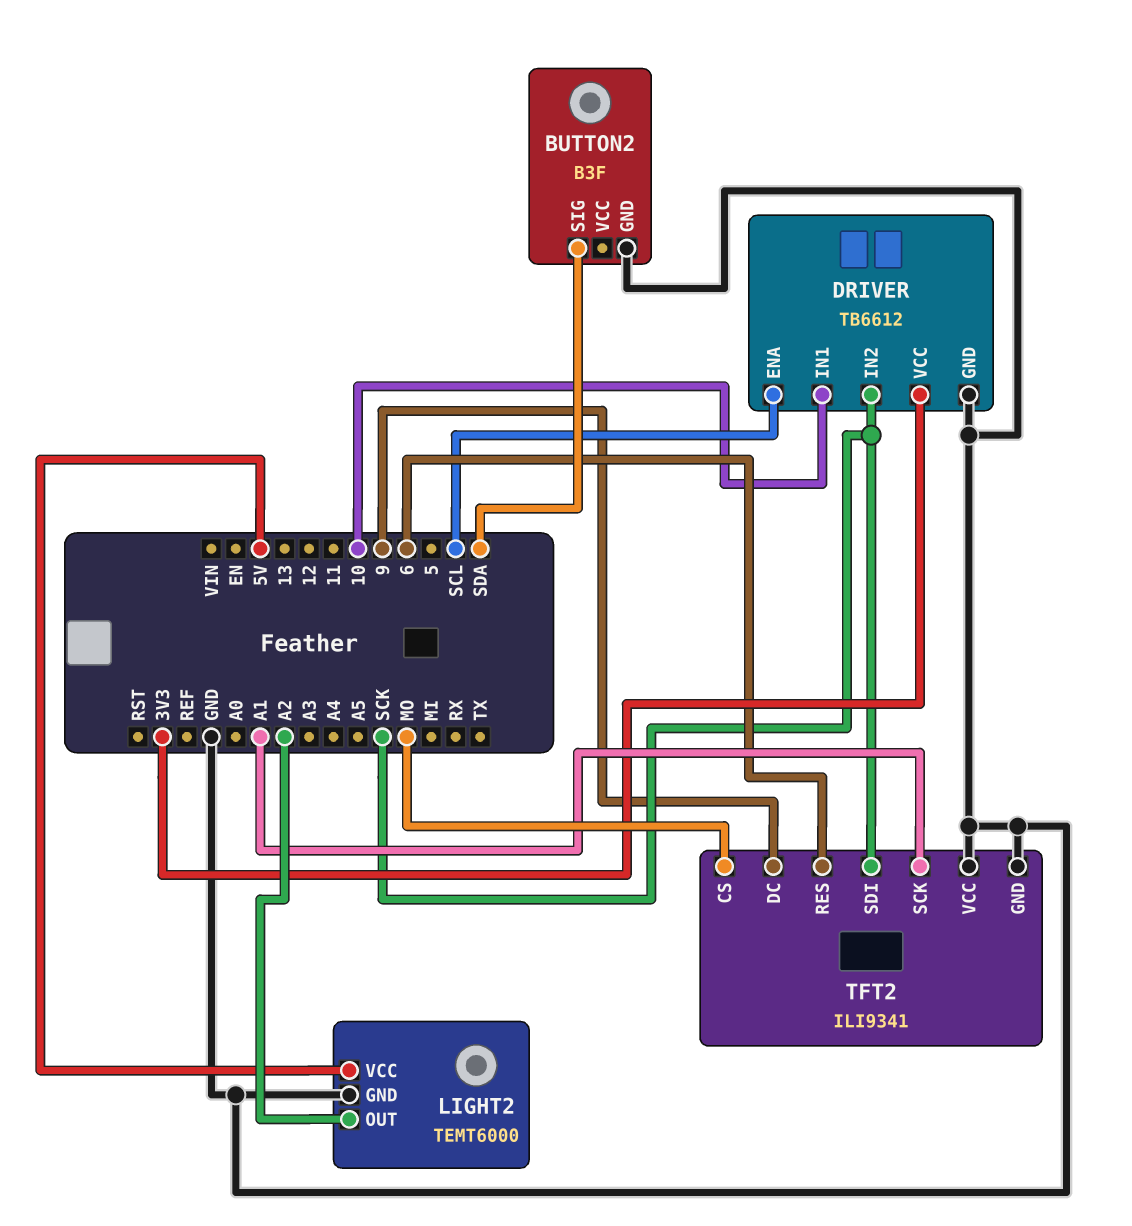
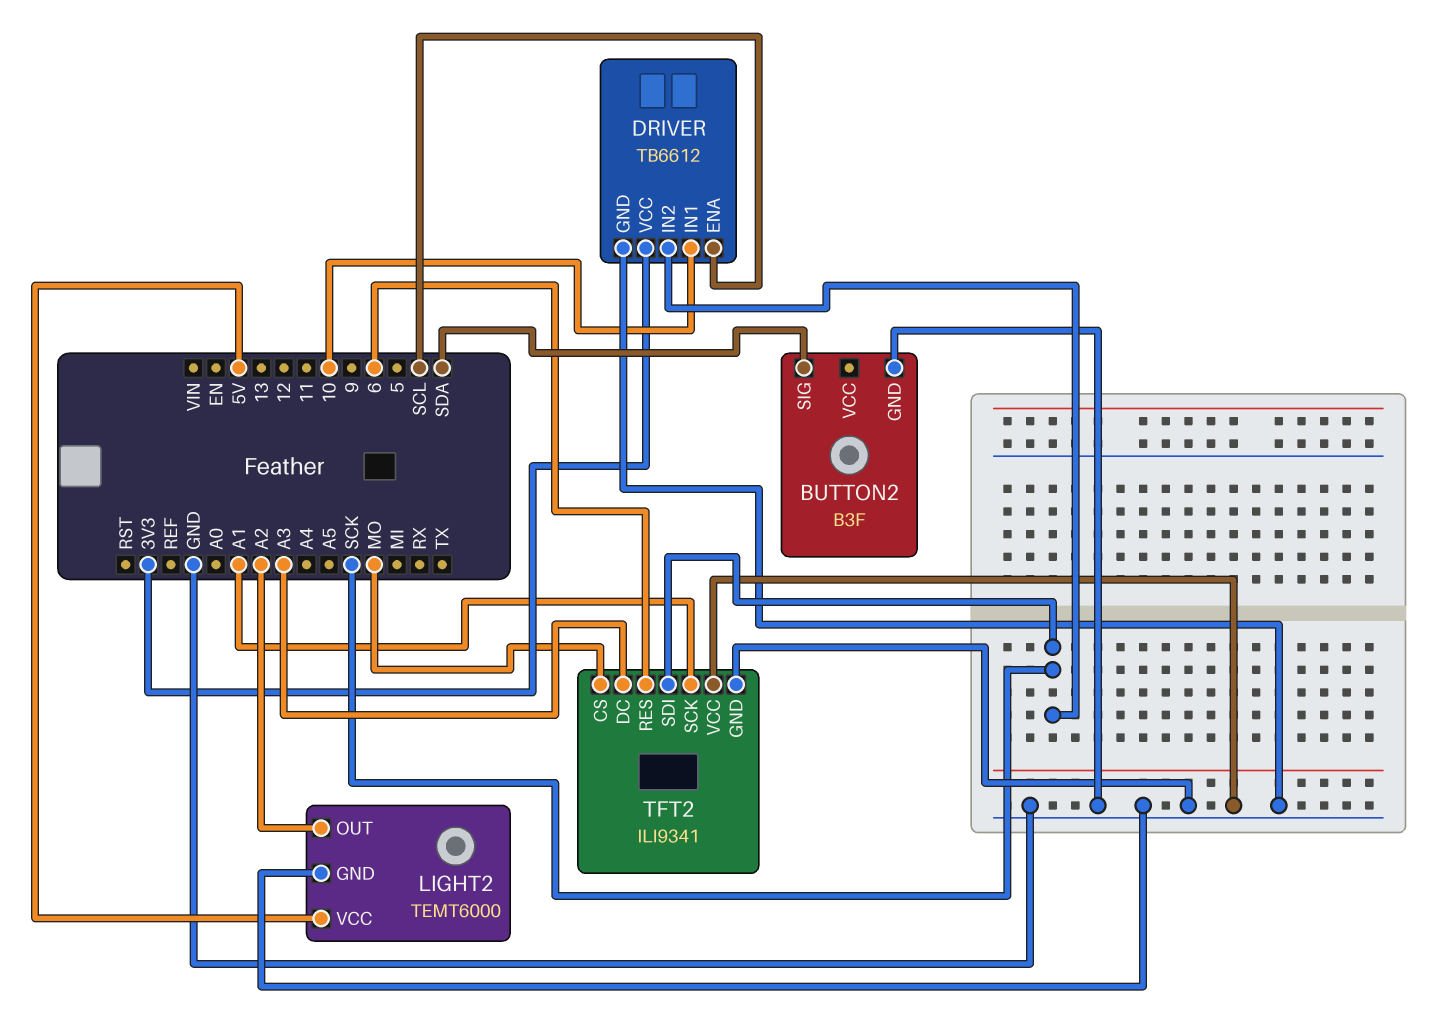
TFT2 pin DC: 9 -> A3

